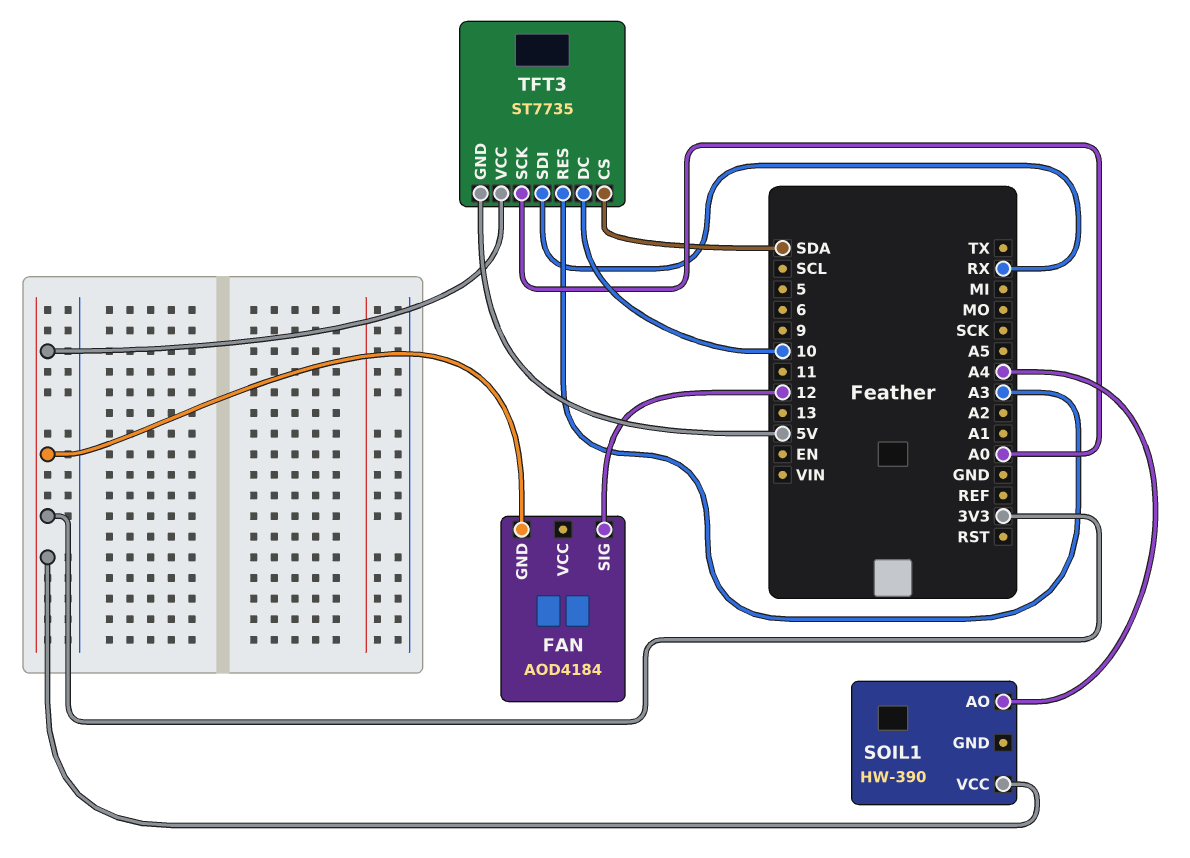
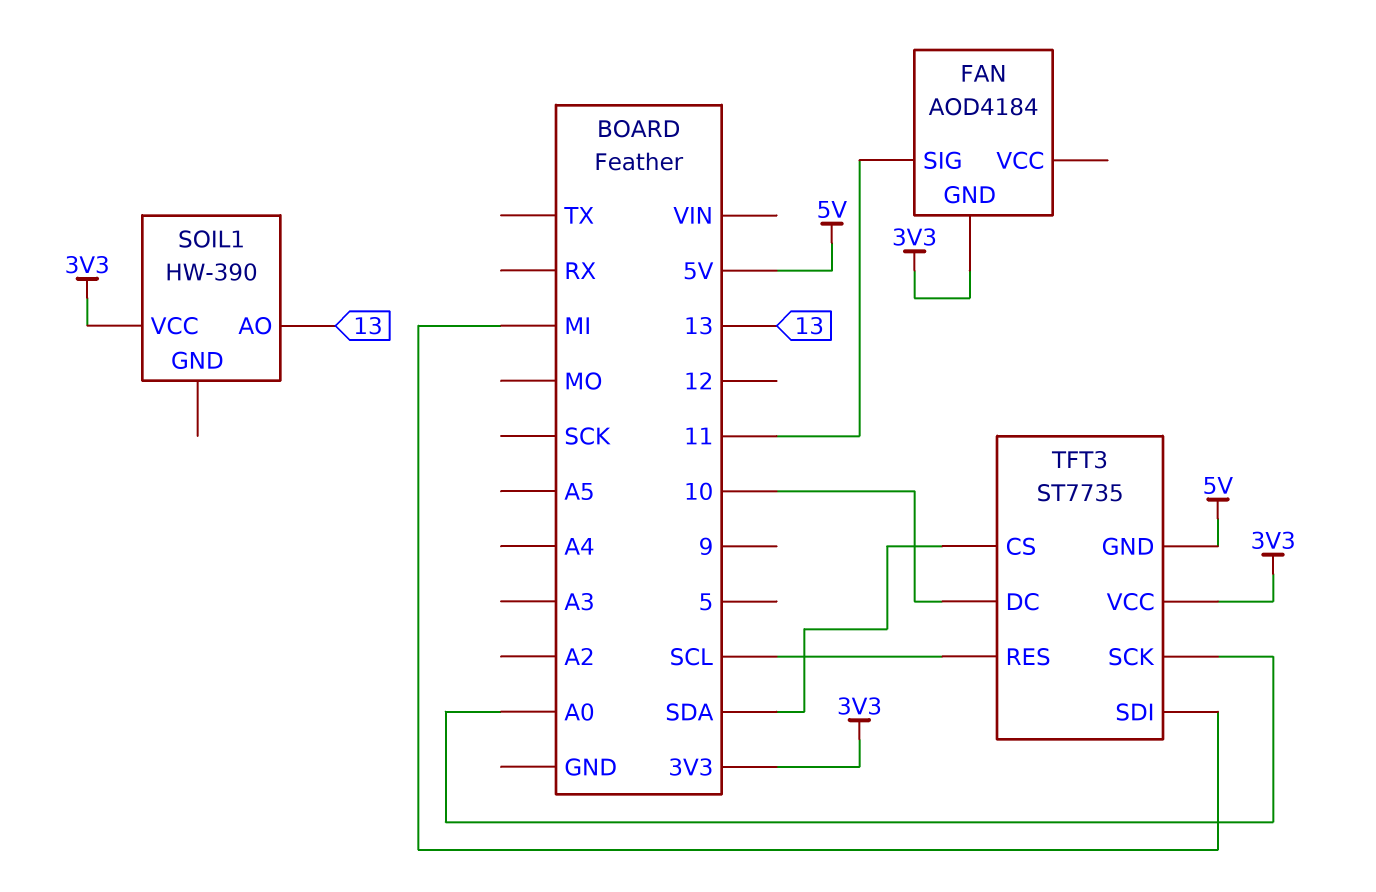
FAN pin SIG: 12 -> 11
SOIL1 pin AO: A4 -> 13
TFT3 pin RES: A3 -> SCL
TFT3 pin SDI: RX -> MI

